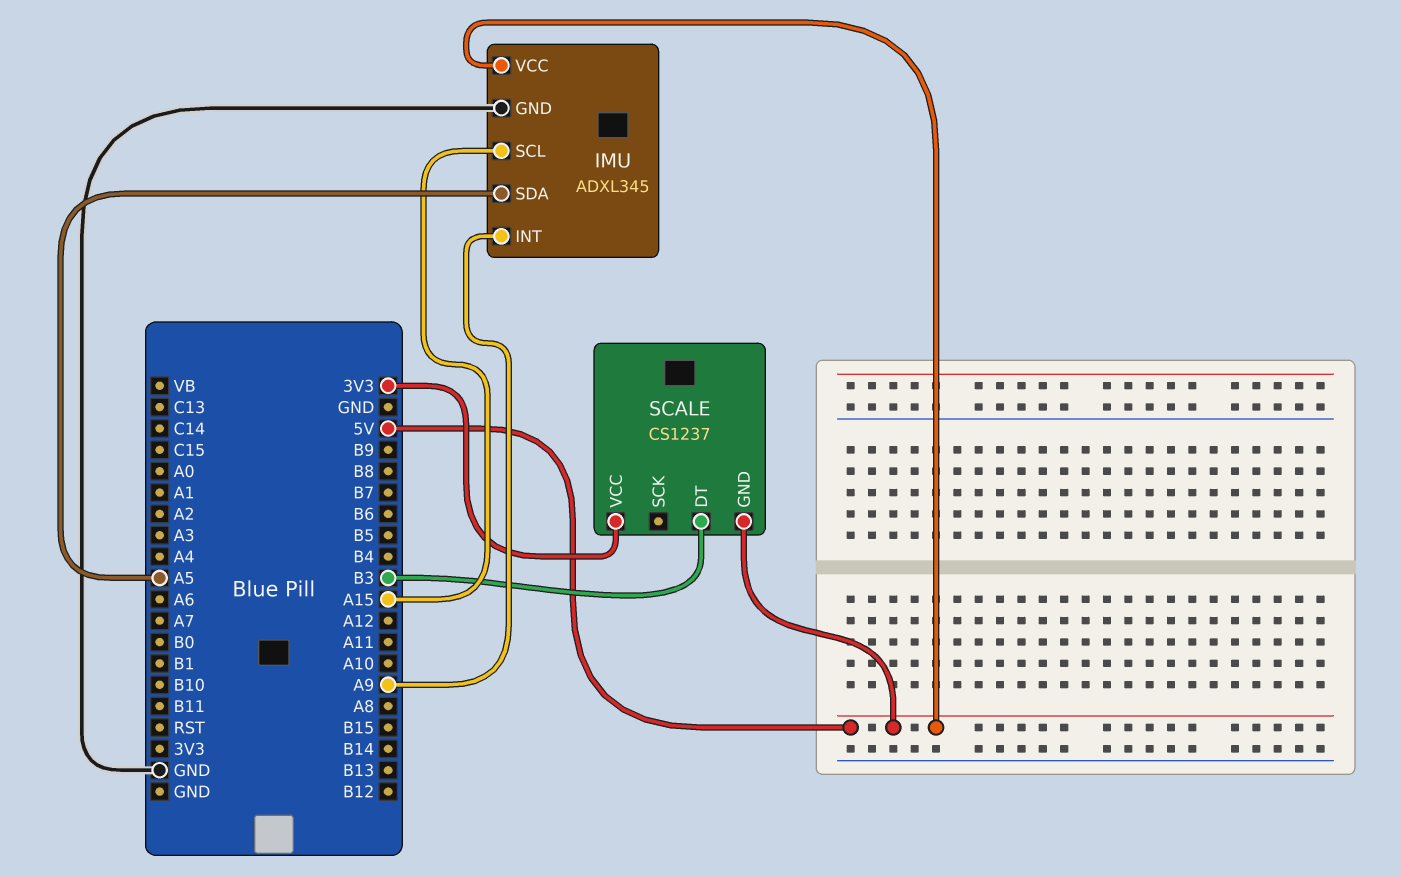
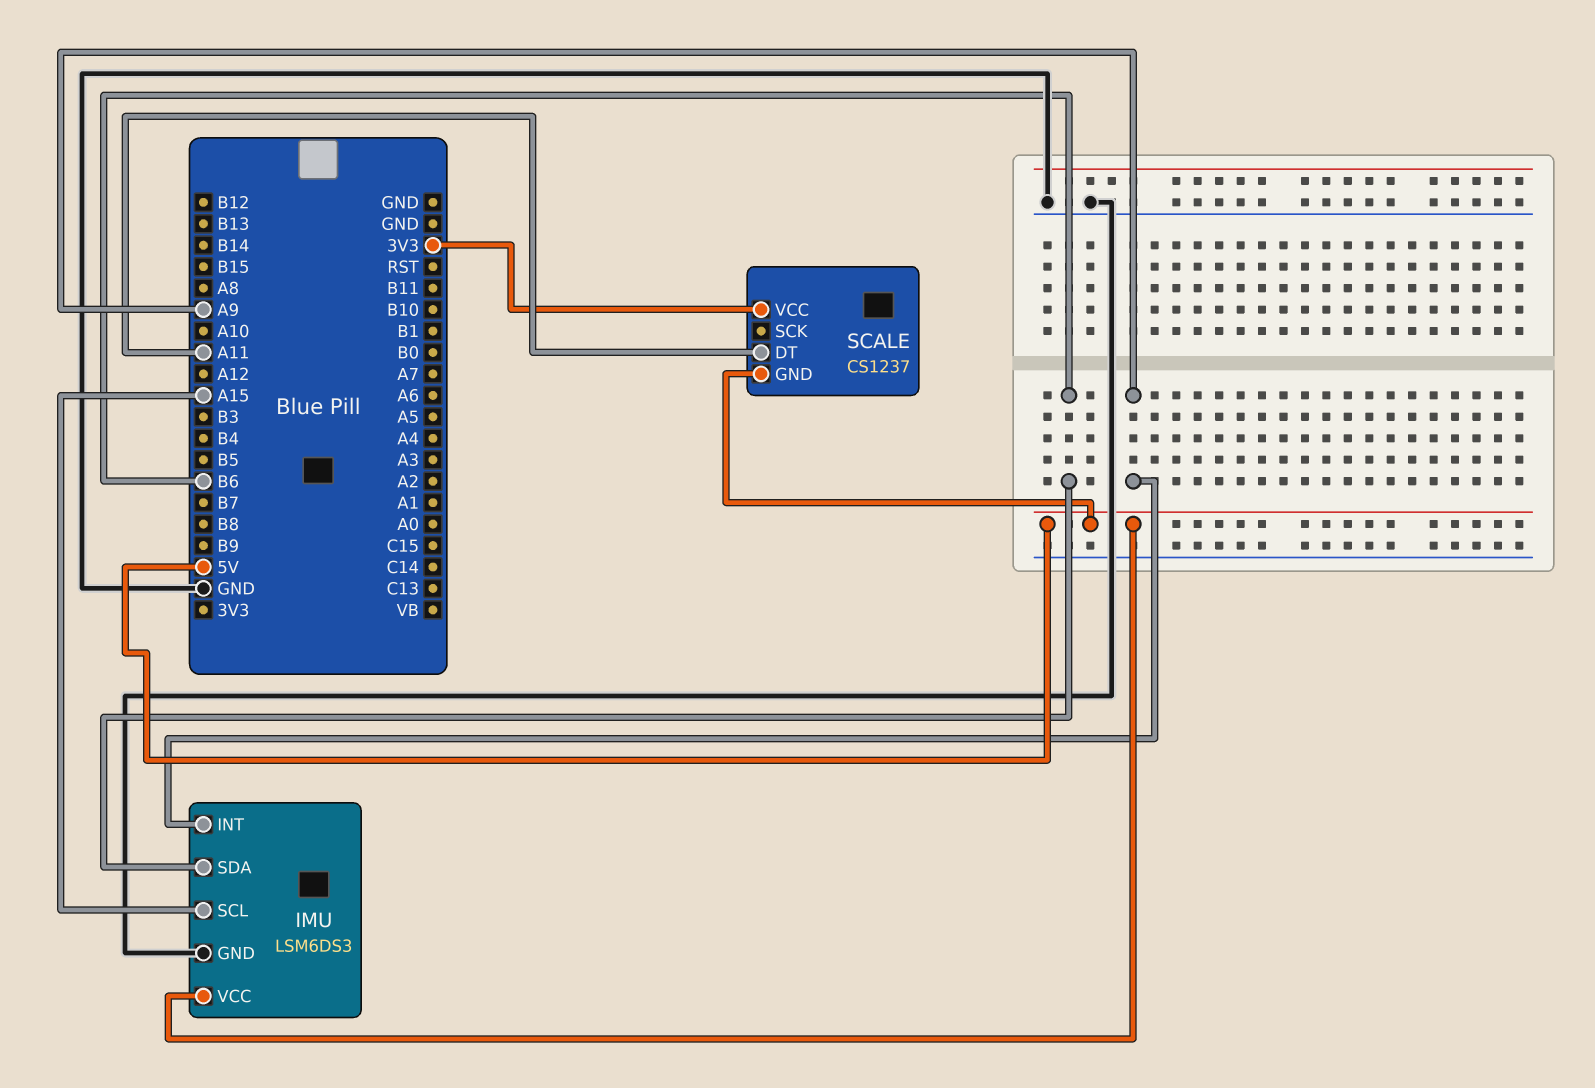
IMU: ADXL345 -> LSM6DS3
IMU pin SDA: A5 -> B6
SCALE pin DT: B3 -> A11

